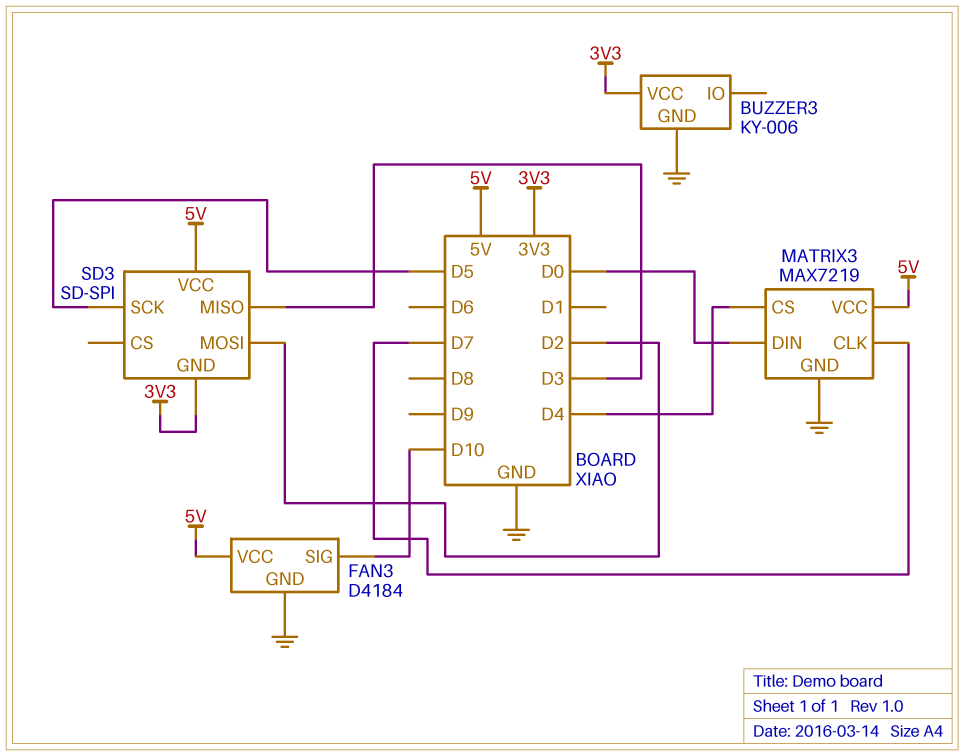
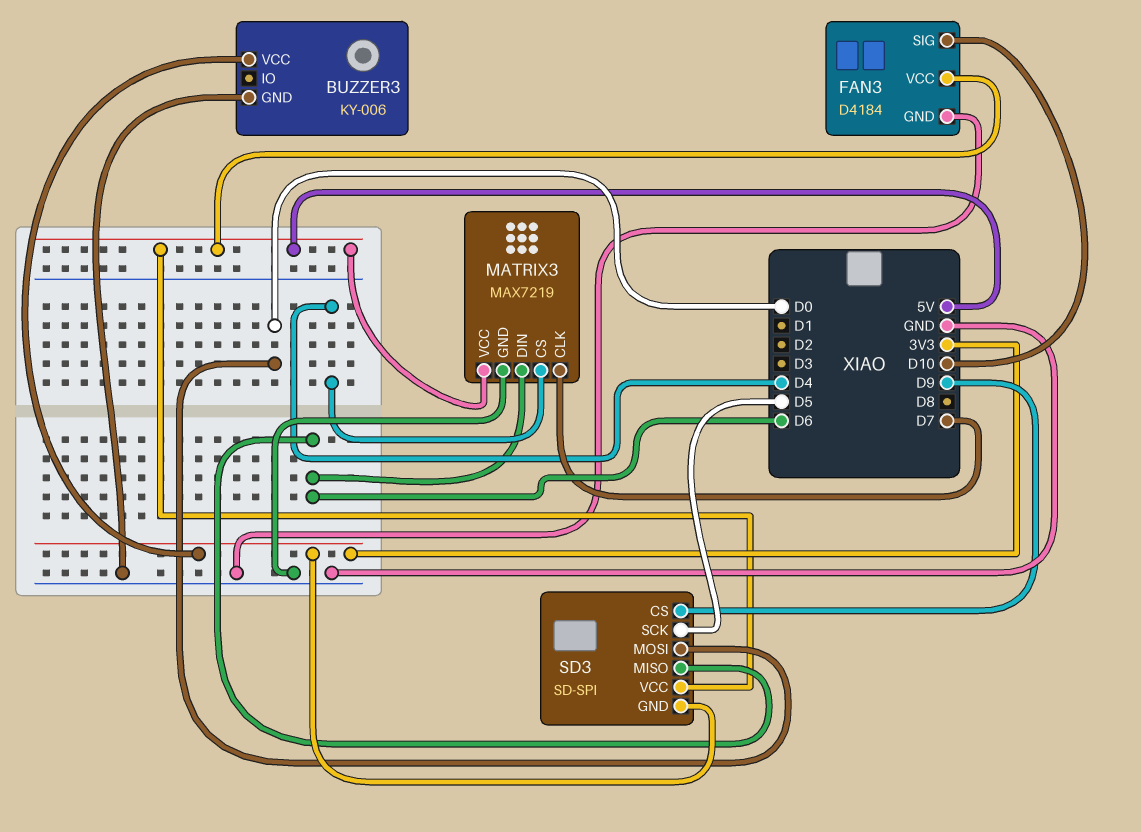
MATRIX3 pin DIN: D0 -> D6
SD3 pin CS: none -> D9
SD3 pin MISO: D3 -> D6
SD3 pin MOSI: D2 -> D0

